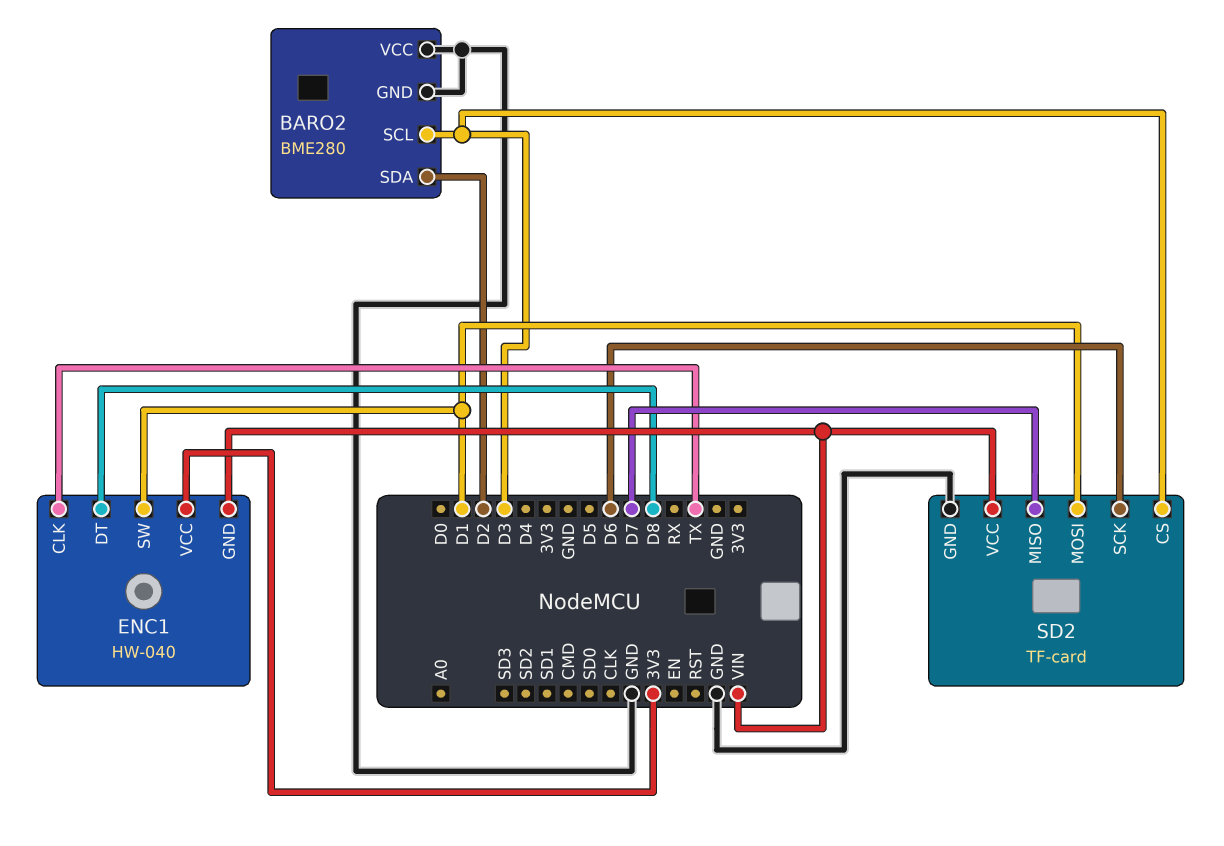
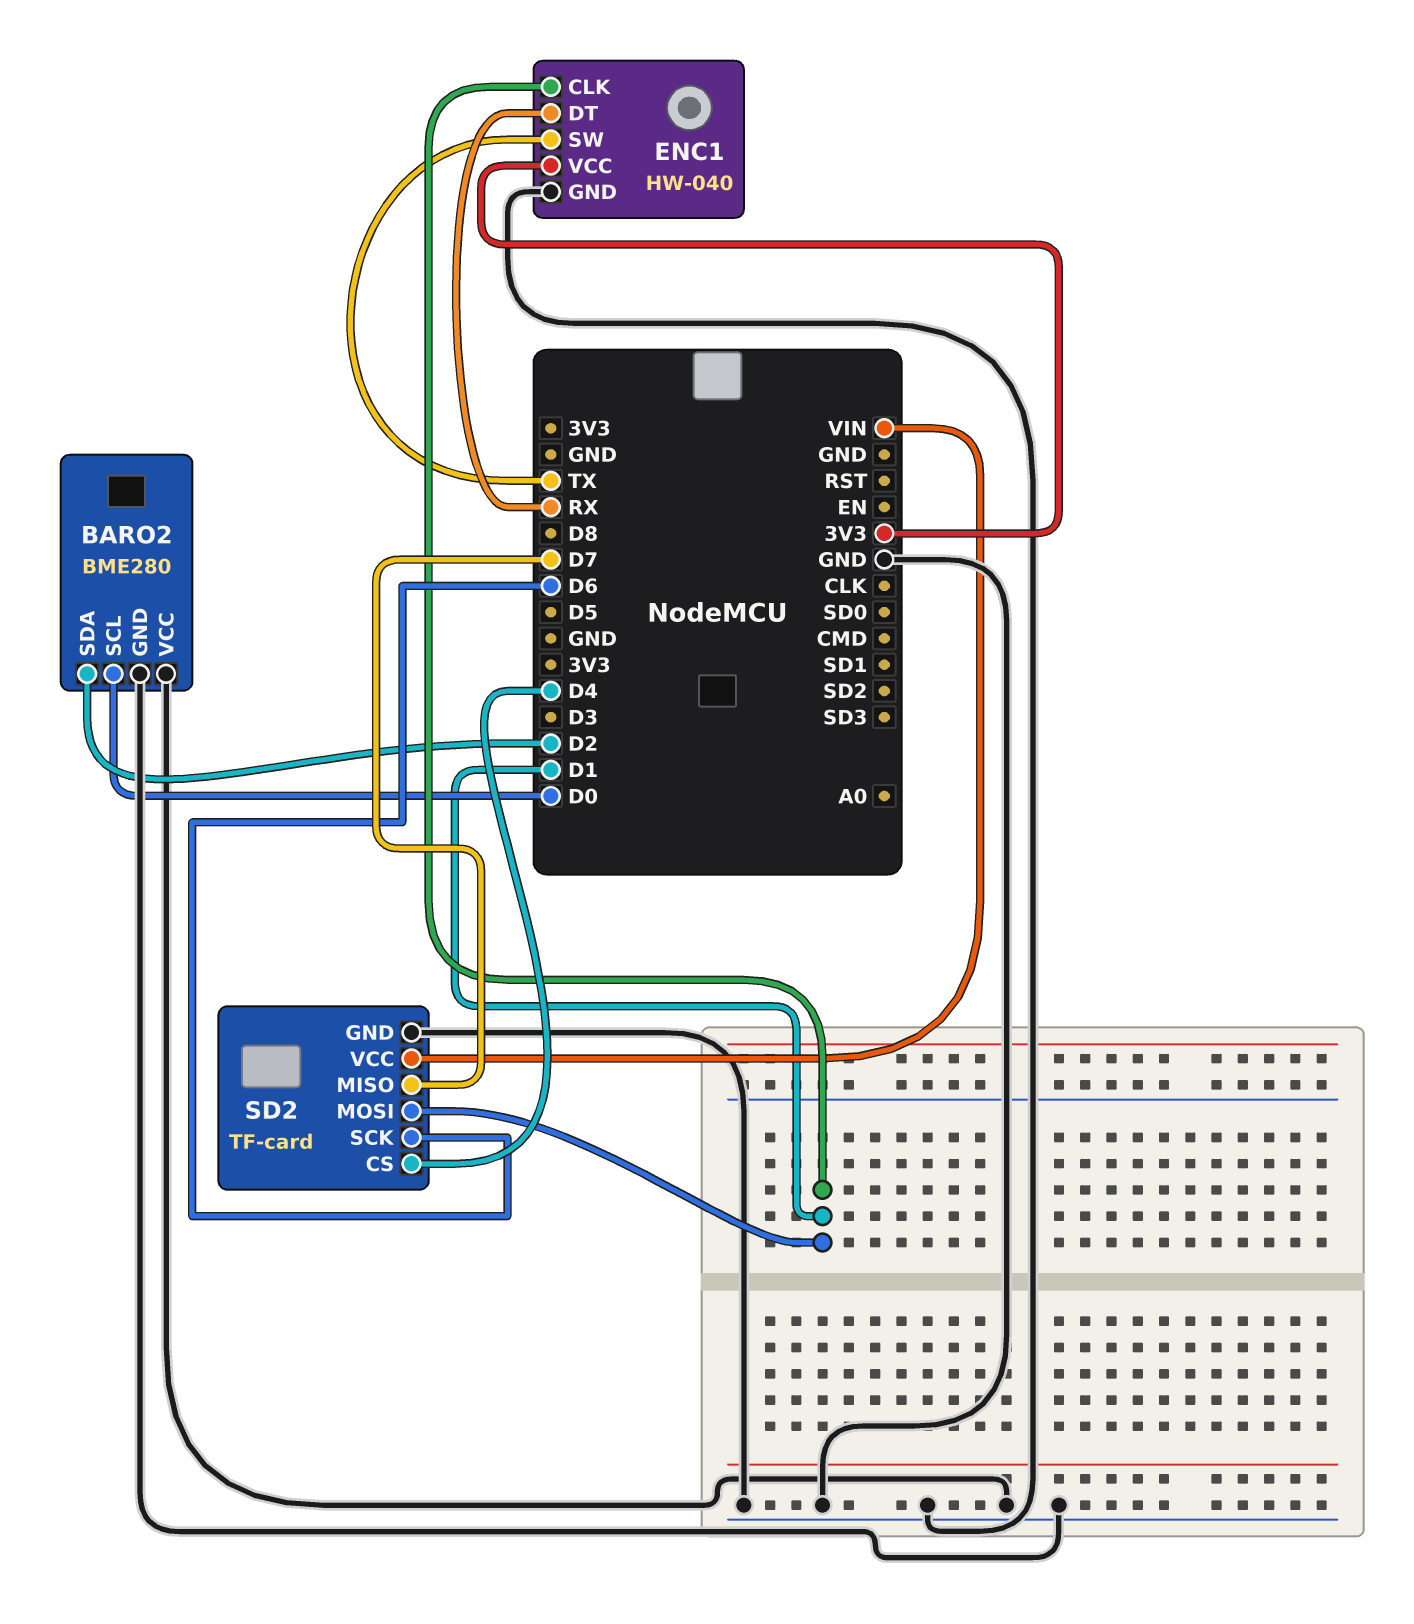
BARO2 pin SCL: D3 -> D0
ENC1 pin CLK: TX -> D1
ENC1 pin DT: D8 -> RX
ENC1 pin GND: VIN -> GND
ENC1 pin SW: D1 -> TX
SD2 pin CS: D3 -> D4

